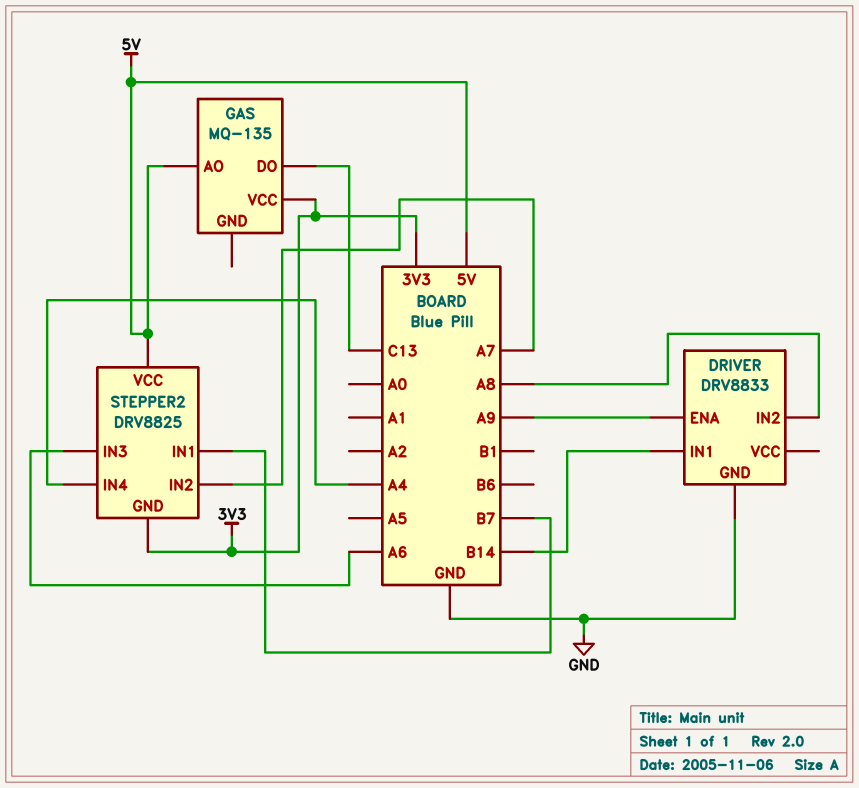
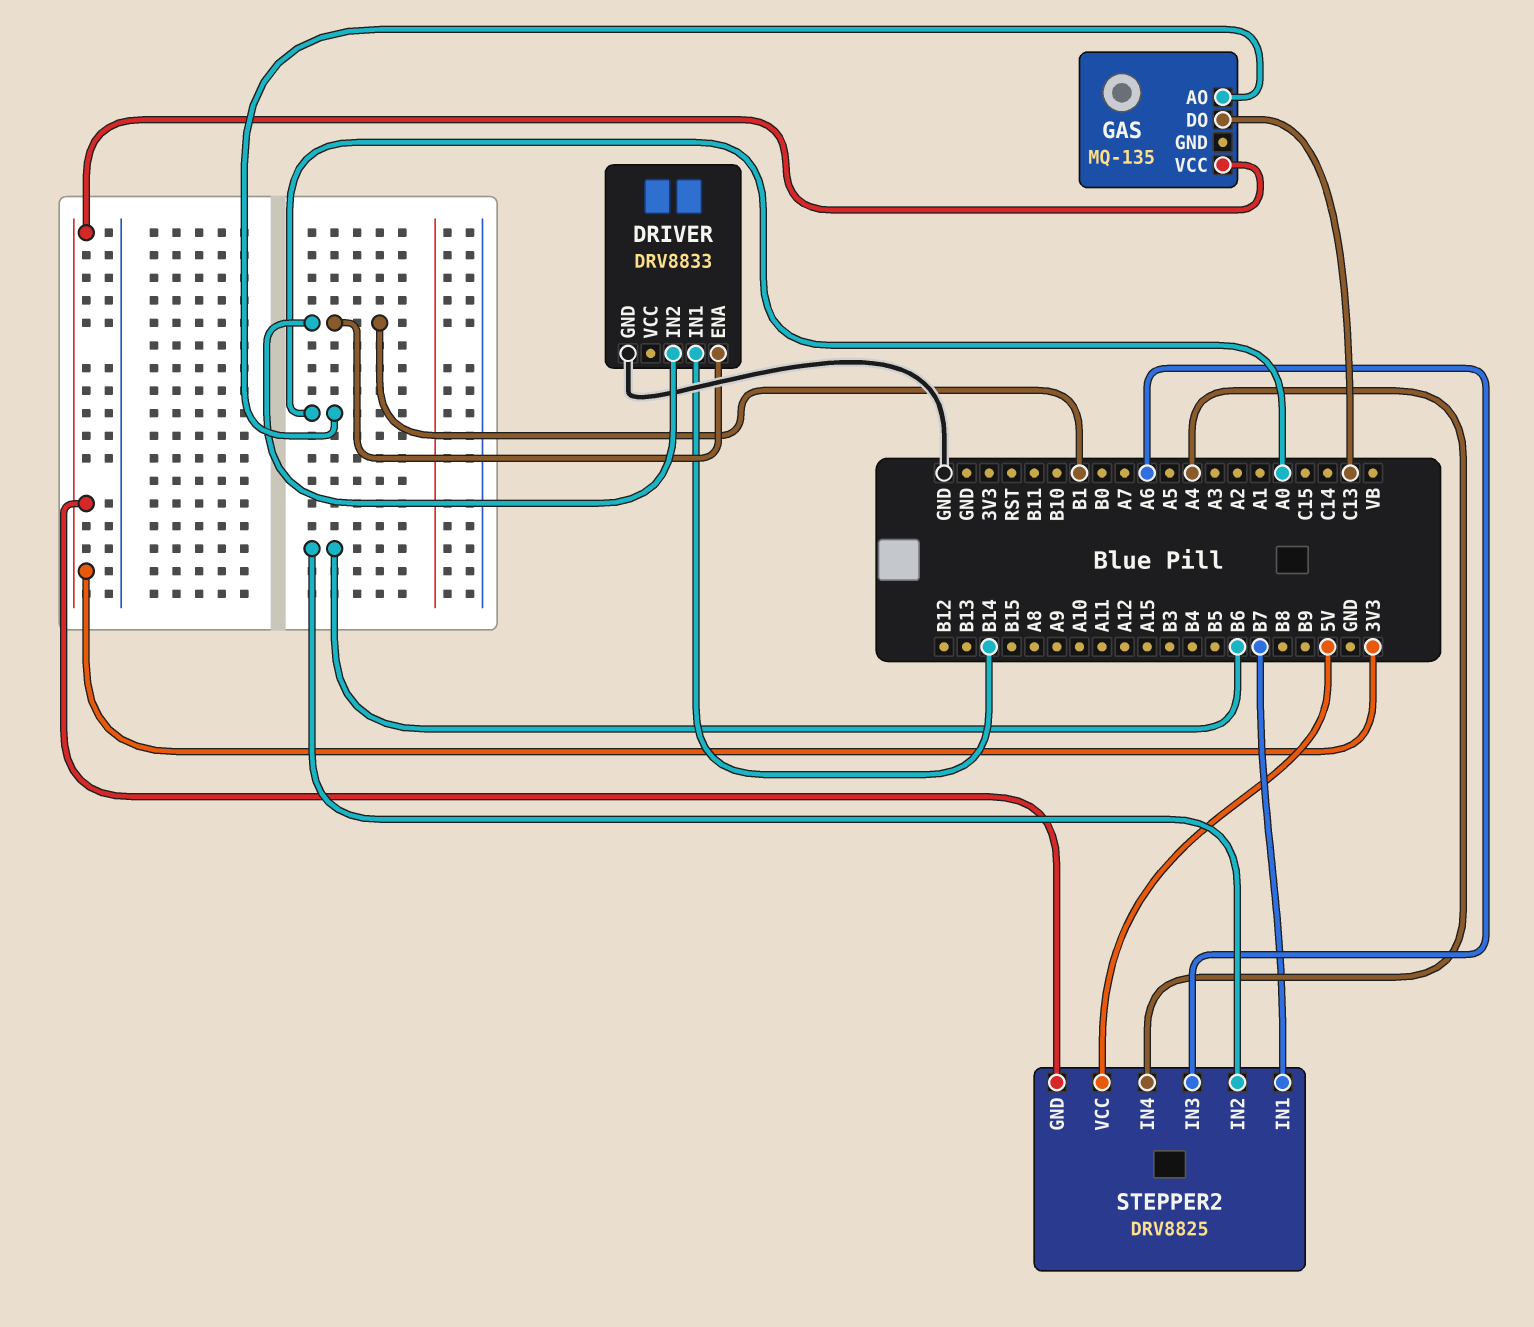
DRIVER pin ENA: A9 -> B1
DRIVER pin IN2: A8 -> B1
GAS pin AO: 5V -> A0
STEPPER2 pin IN2: A7 -> B6

